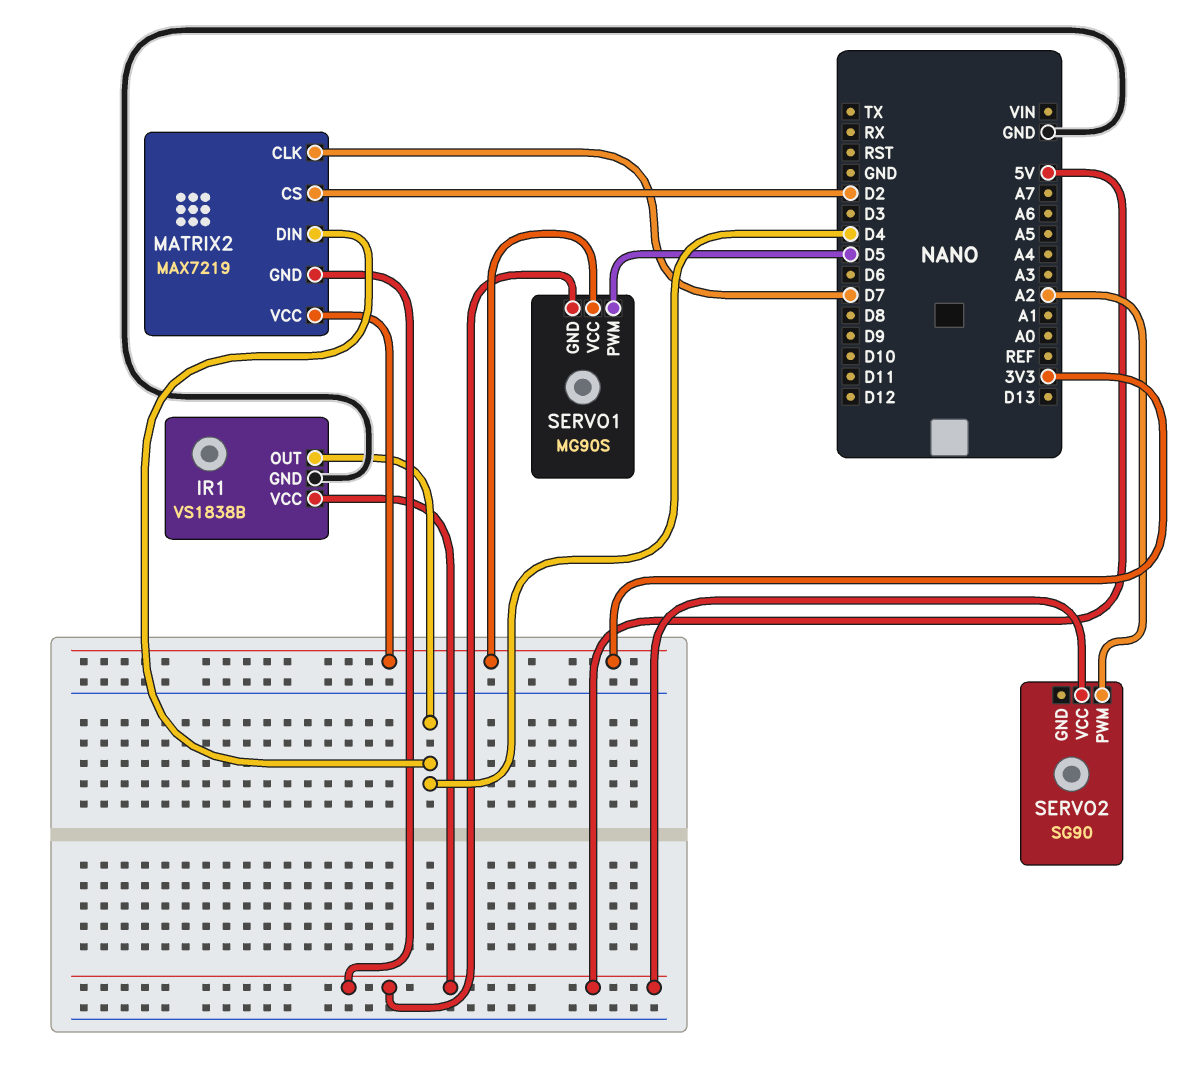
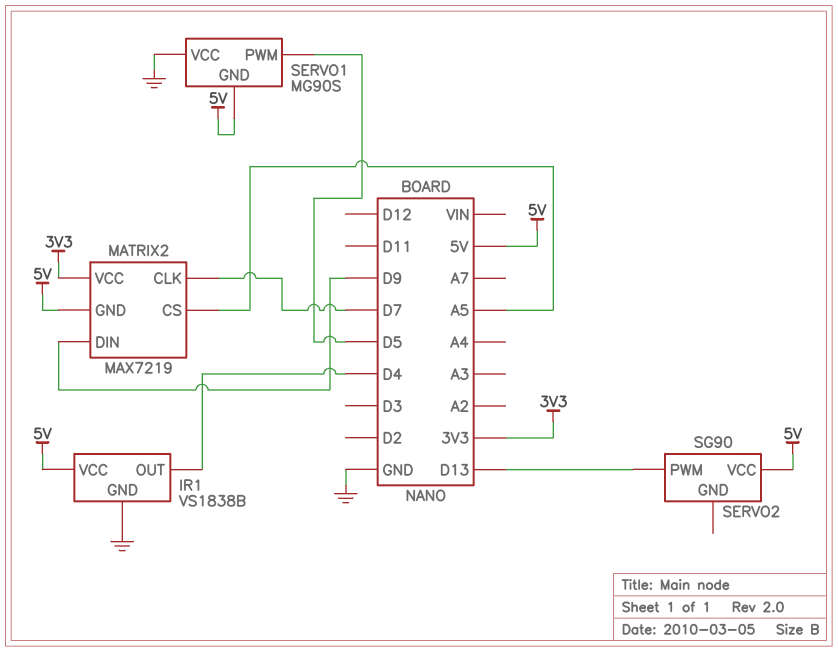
MATRIX2 pin CS: D2 -> A5
MATRIX2 pin DIN: D4 -> D9
SERVO1 pin VCC: 3V3 -> GND
SERVO2 pin PWM: A2 -> D13

